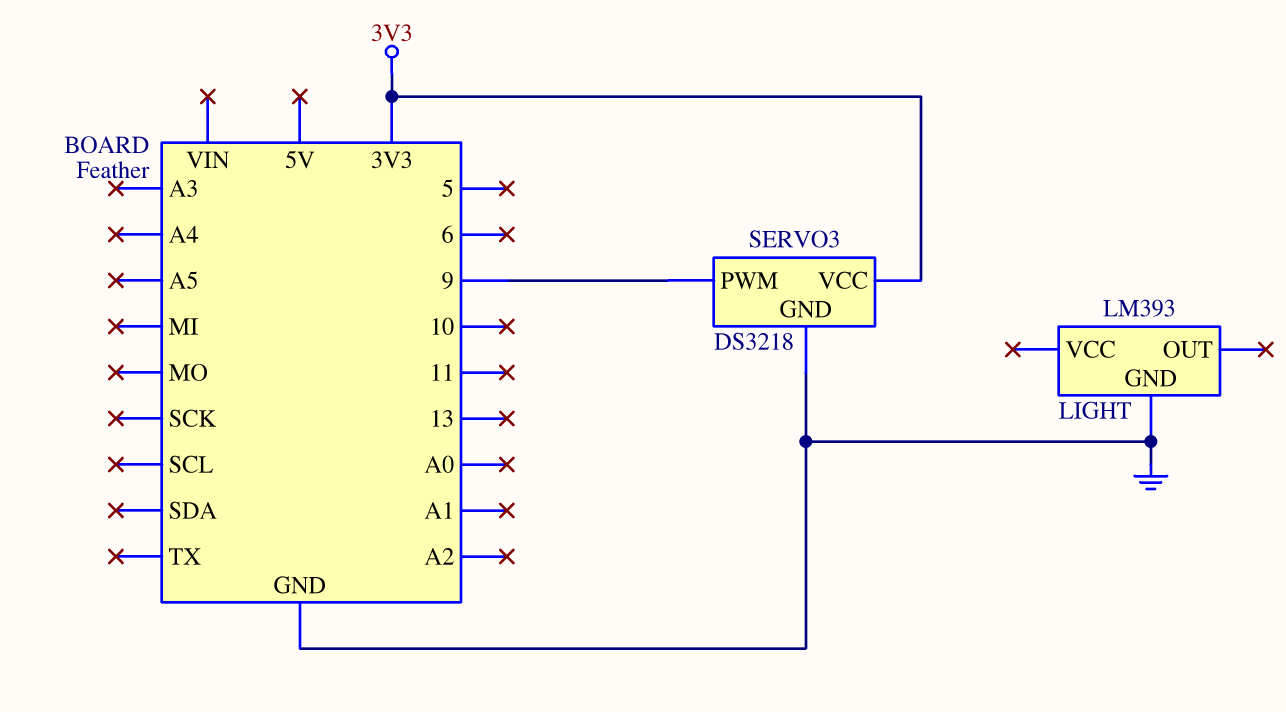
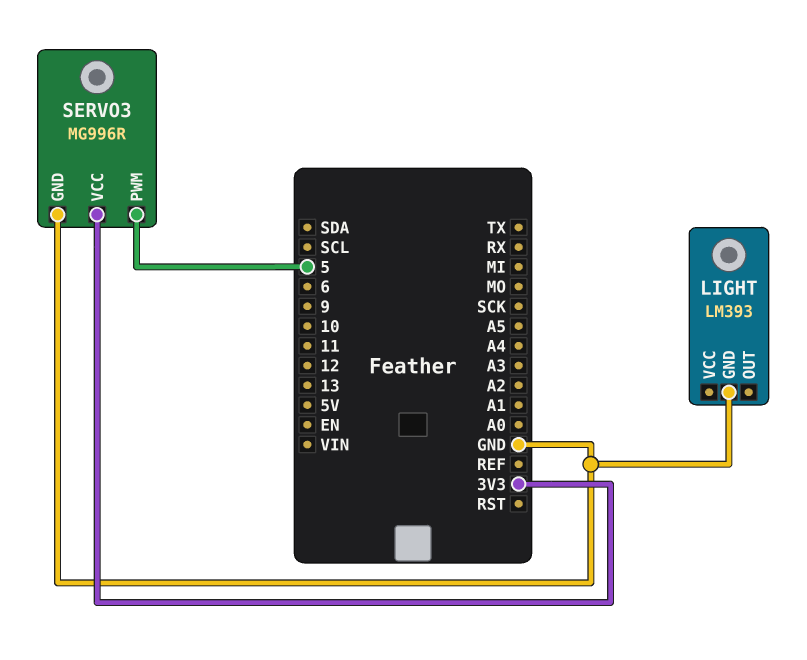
SERVO3: DS3218 -> MG996R
SERVO3 pin PWM: 9 -> 5

